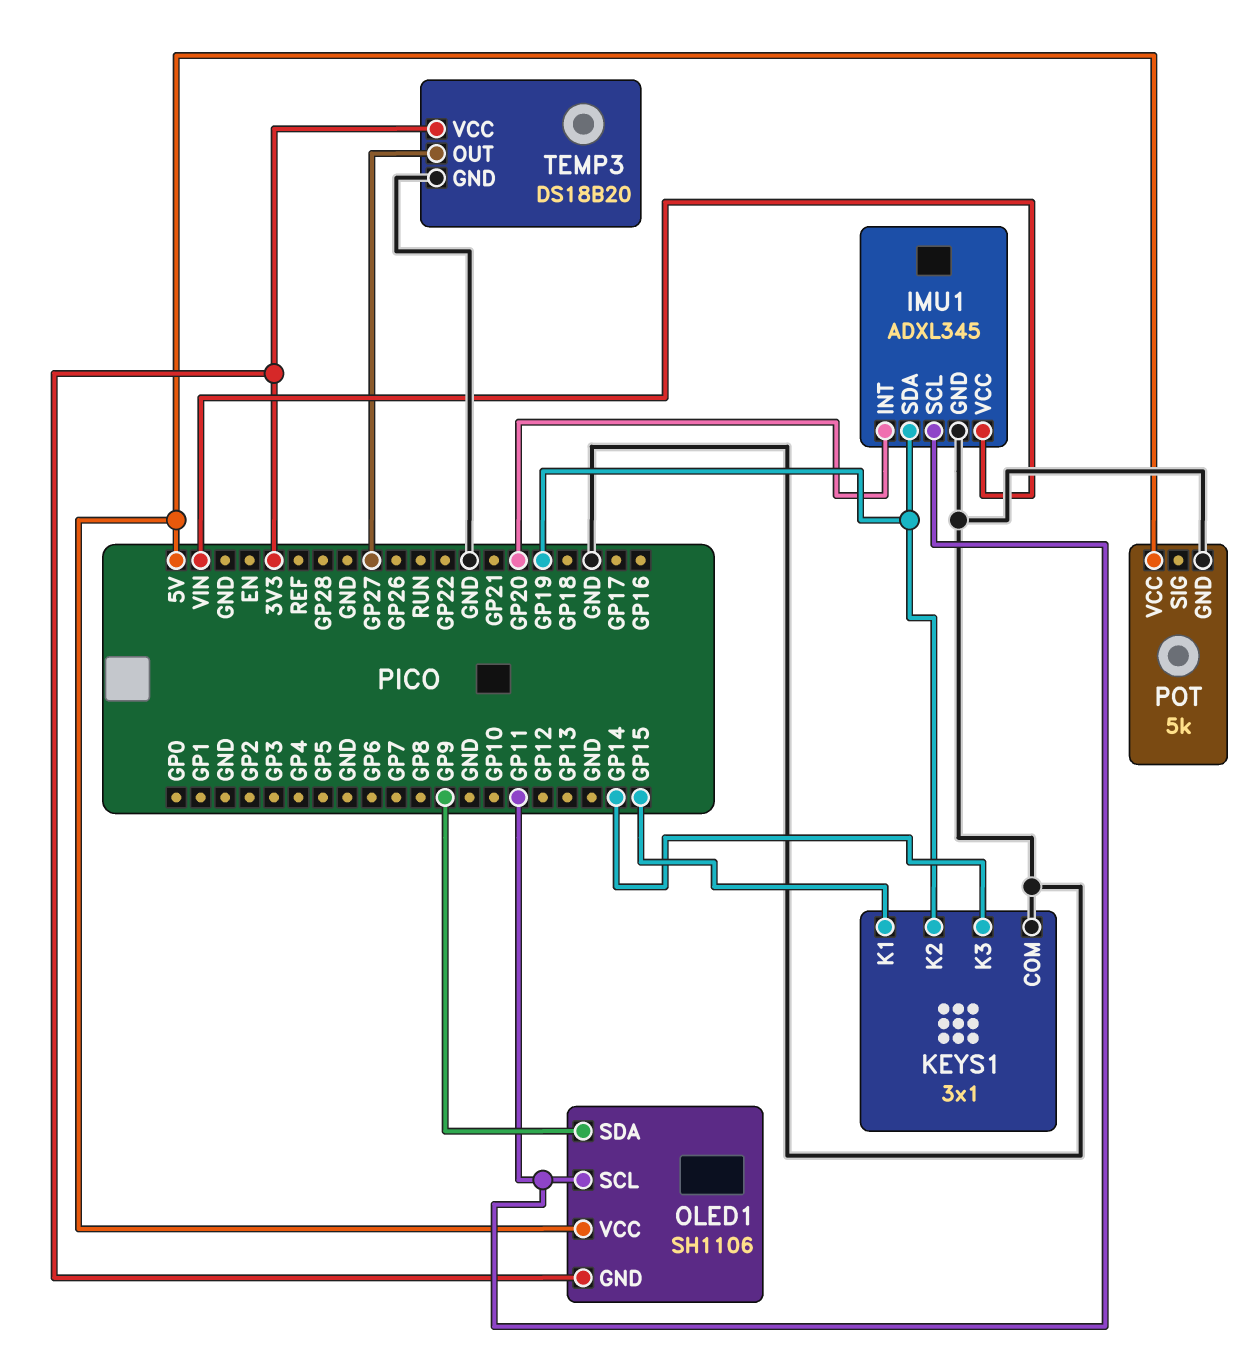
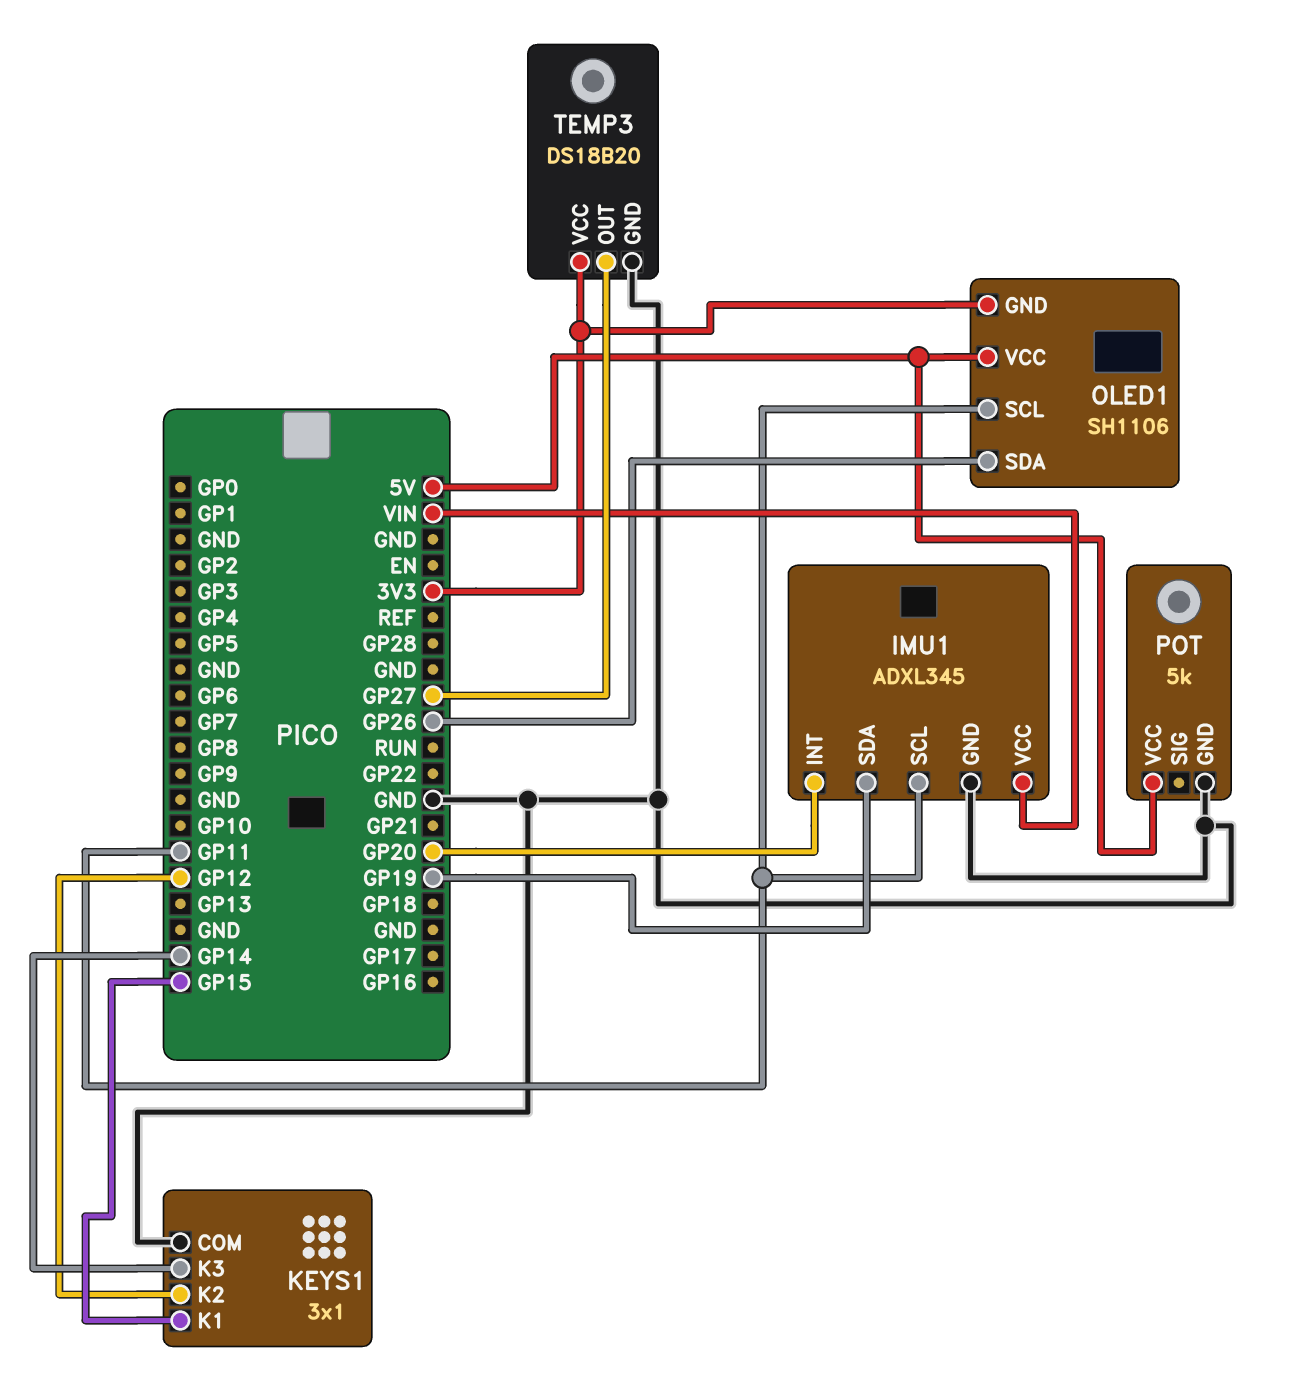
KEYS1 pin K2: GP19 -> GP12
OLED1 pin SDA: GP9 -> GP26

